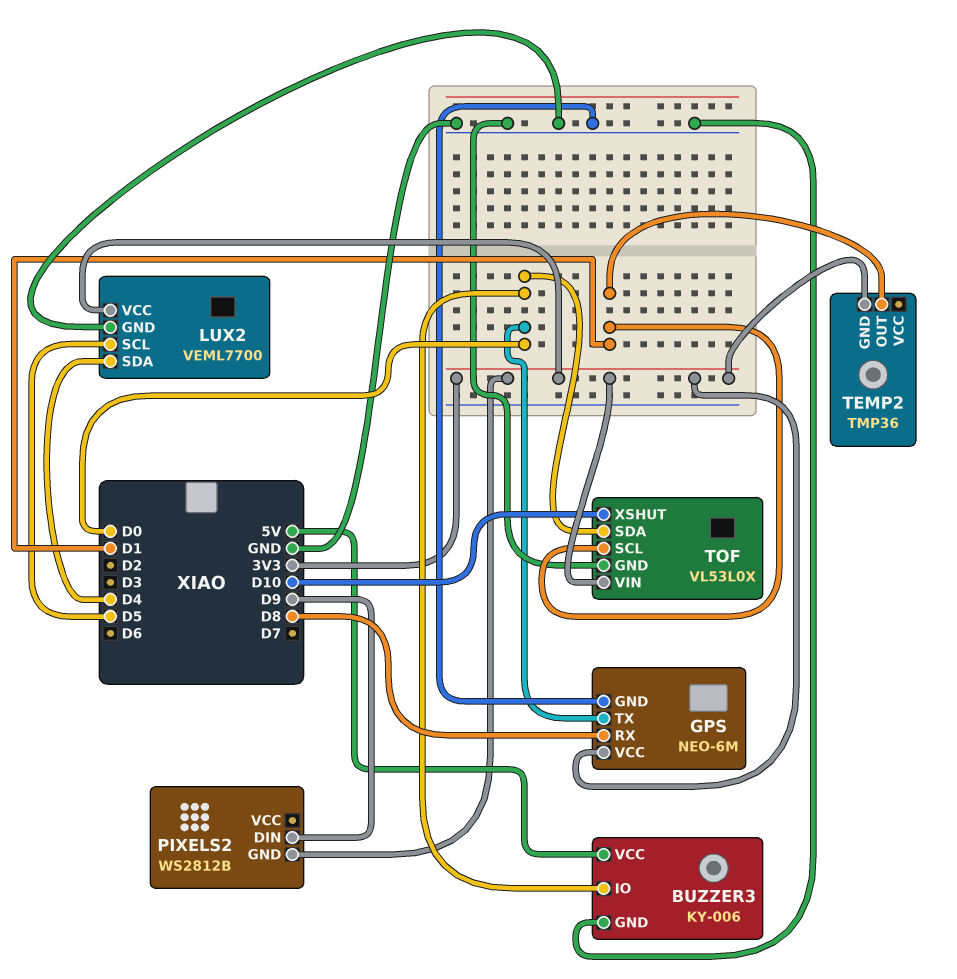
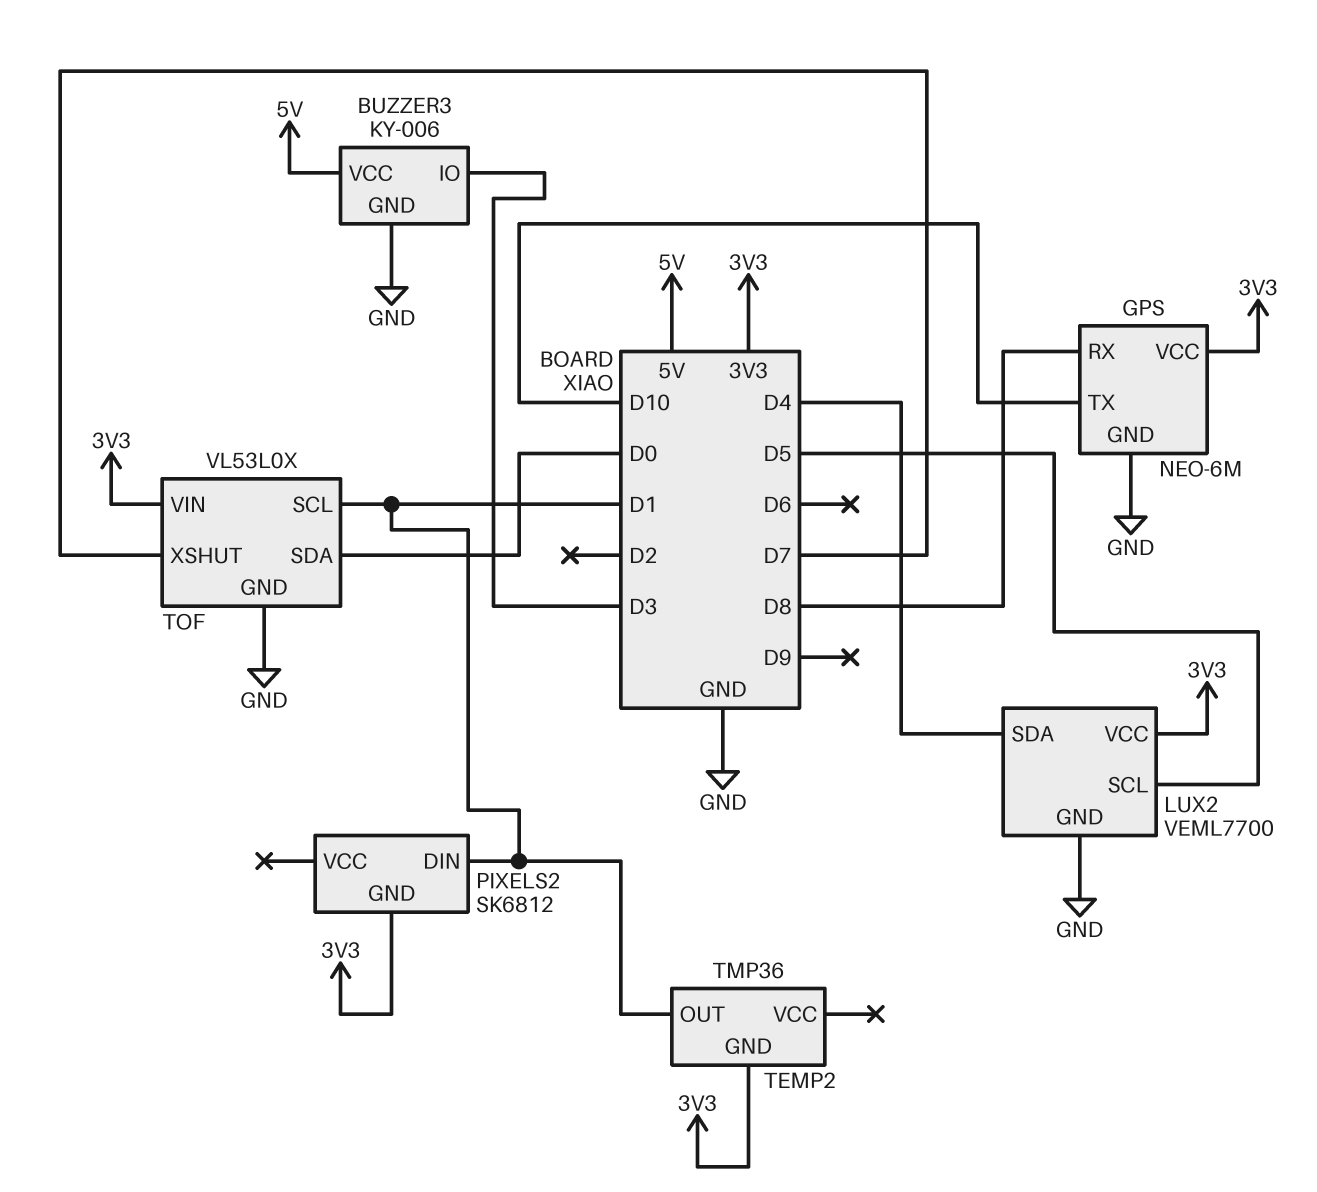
BUZZER3 pin IO: D0 -> D3
GPS pin TX: D0 -> D10
PIXELS2: WS2812B -> SK6812
PIXELS2 pin DIN: D9 -> D1
TOF pin XSHUT: D10 -> D7

